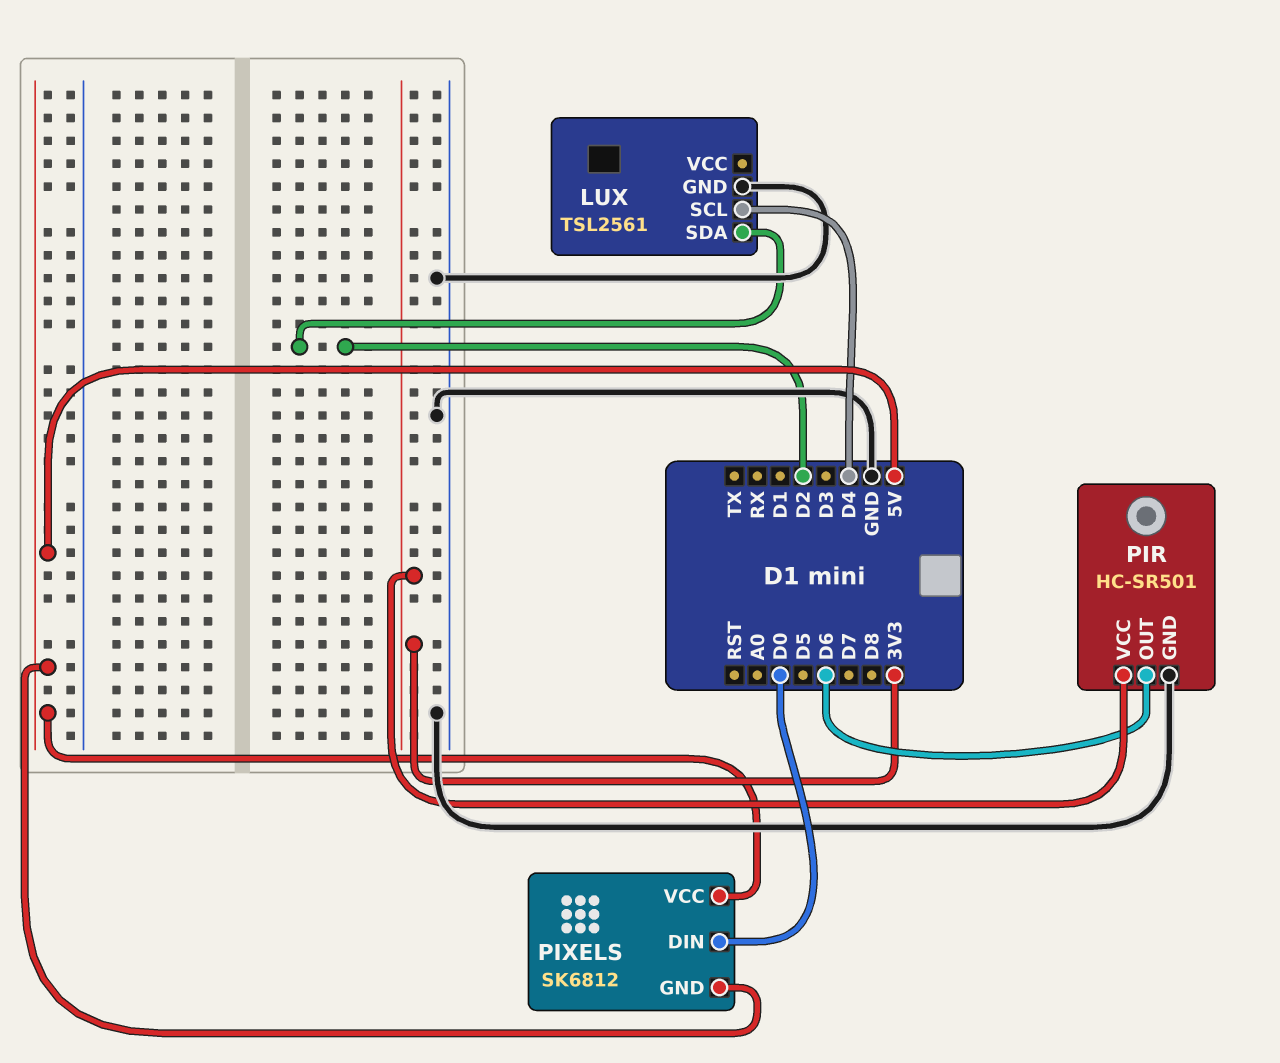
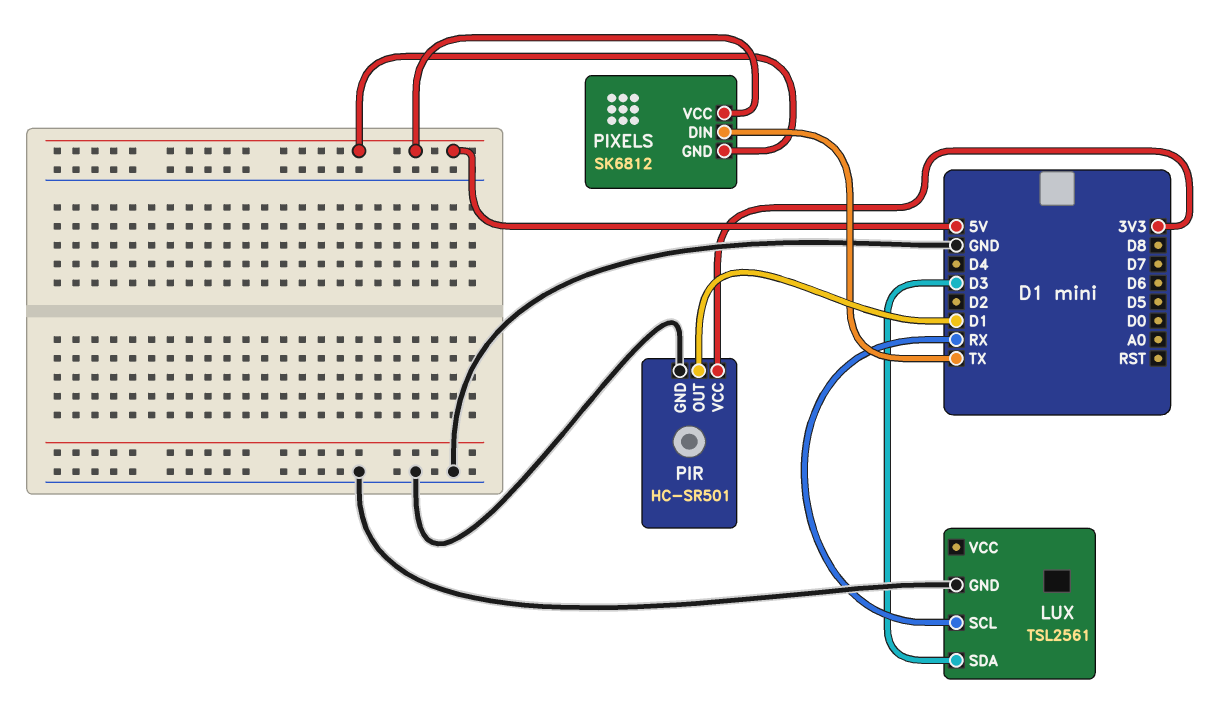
LUX pin SCL: D4 -> RX
LUX pin SDA: D2 -> D3
PIR pin OUT: D6 -> D1
PIXELS pin DIN: D0 -> TX

